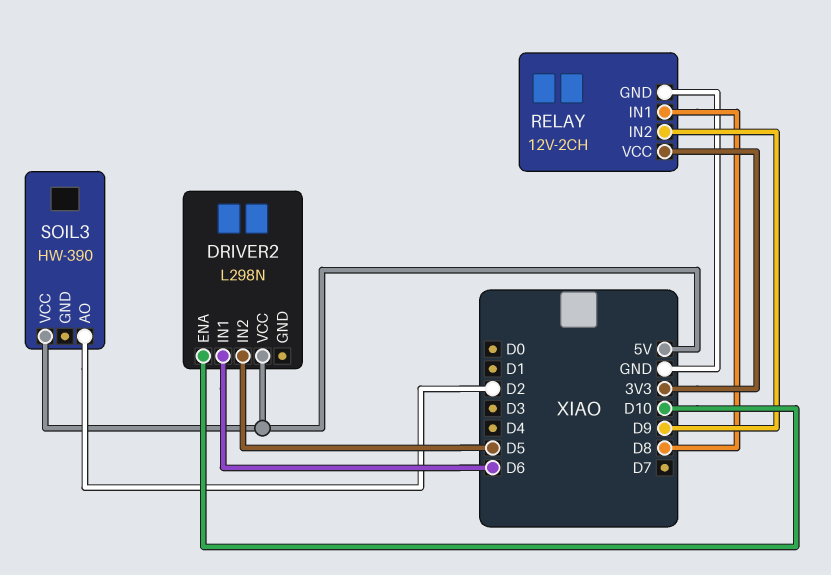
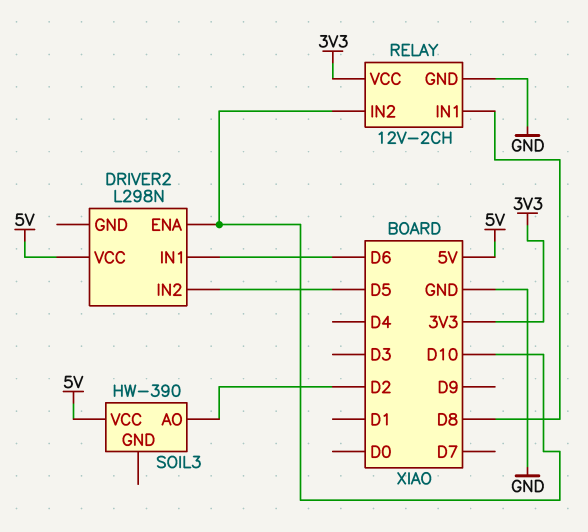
RELAY pin IN2: D9 -> D10

